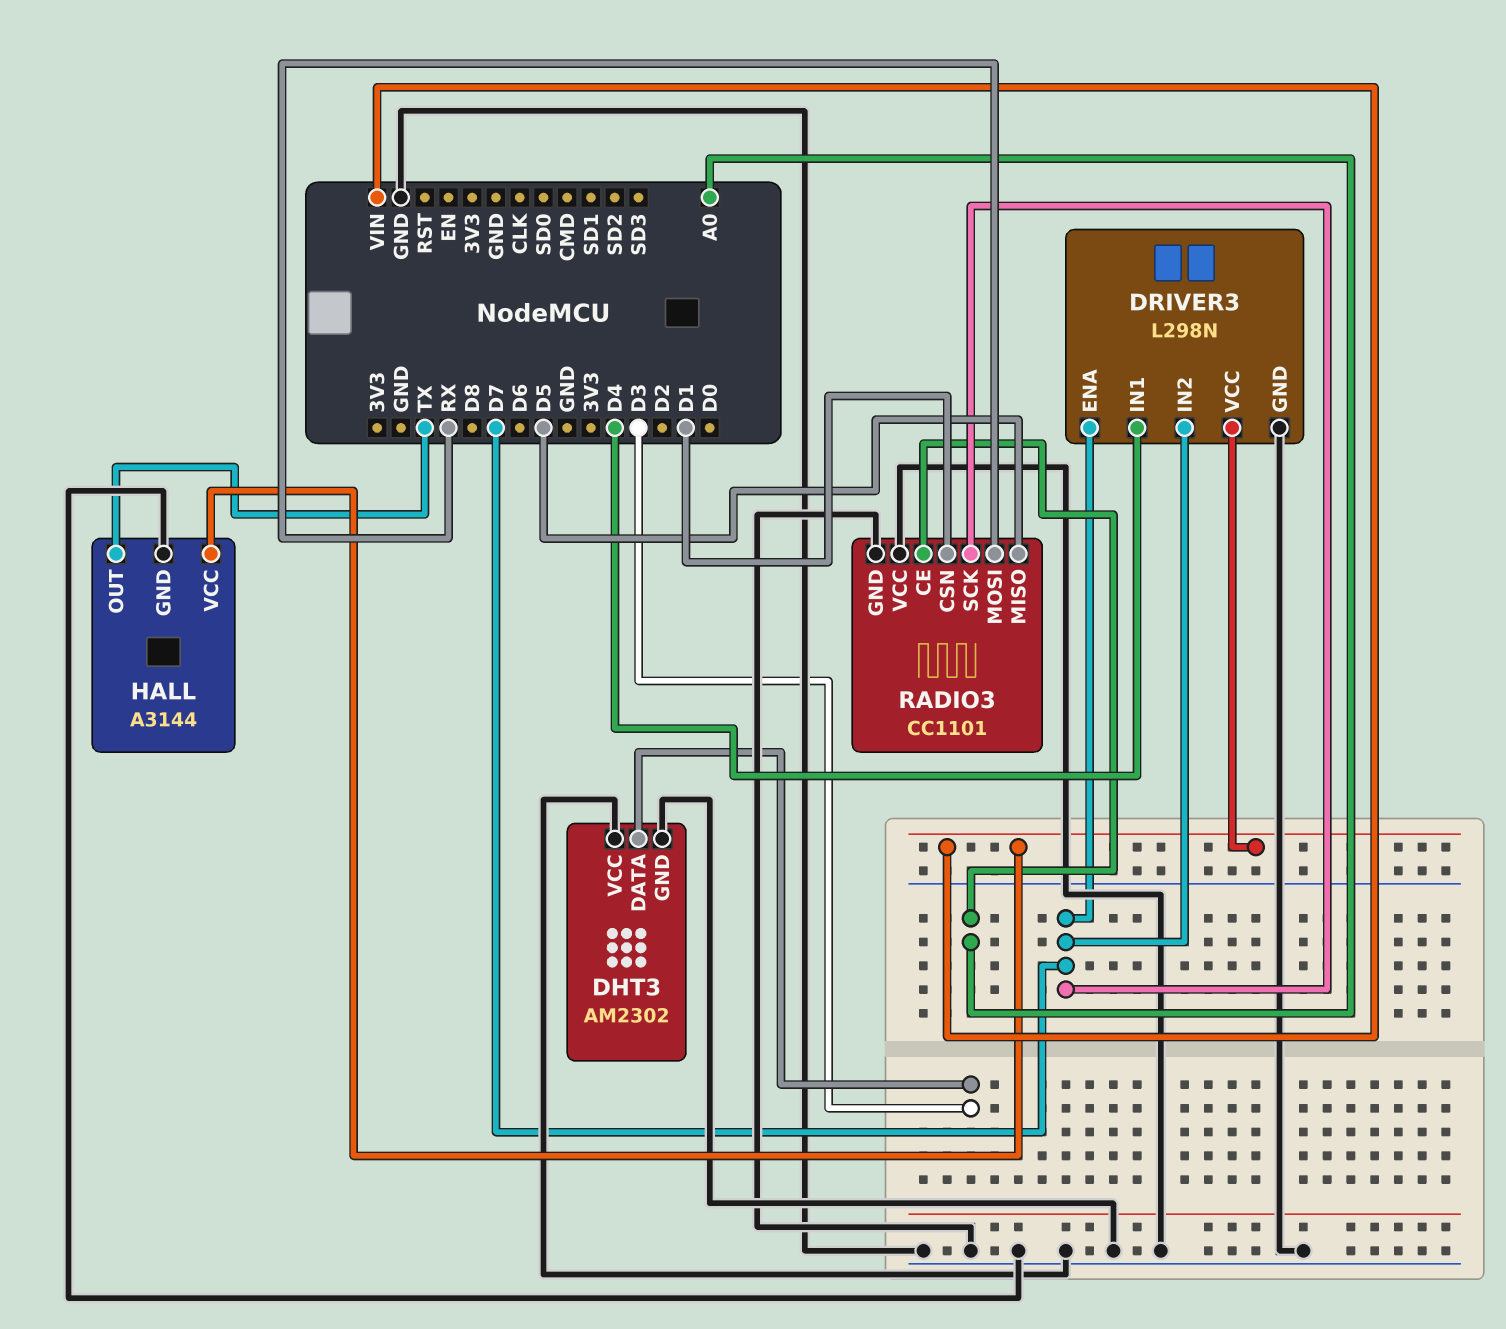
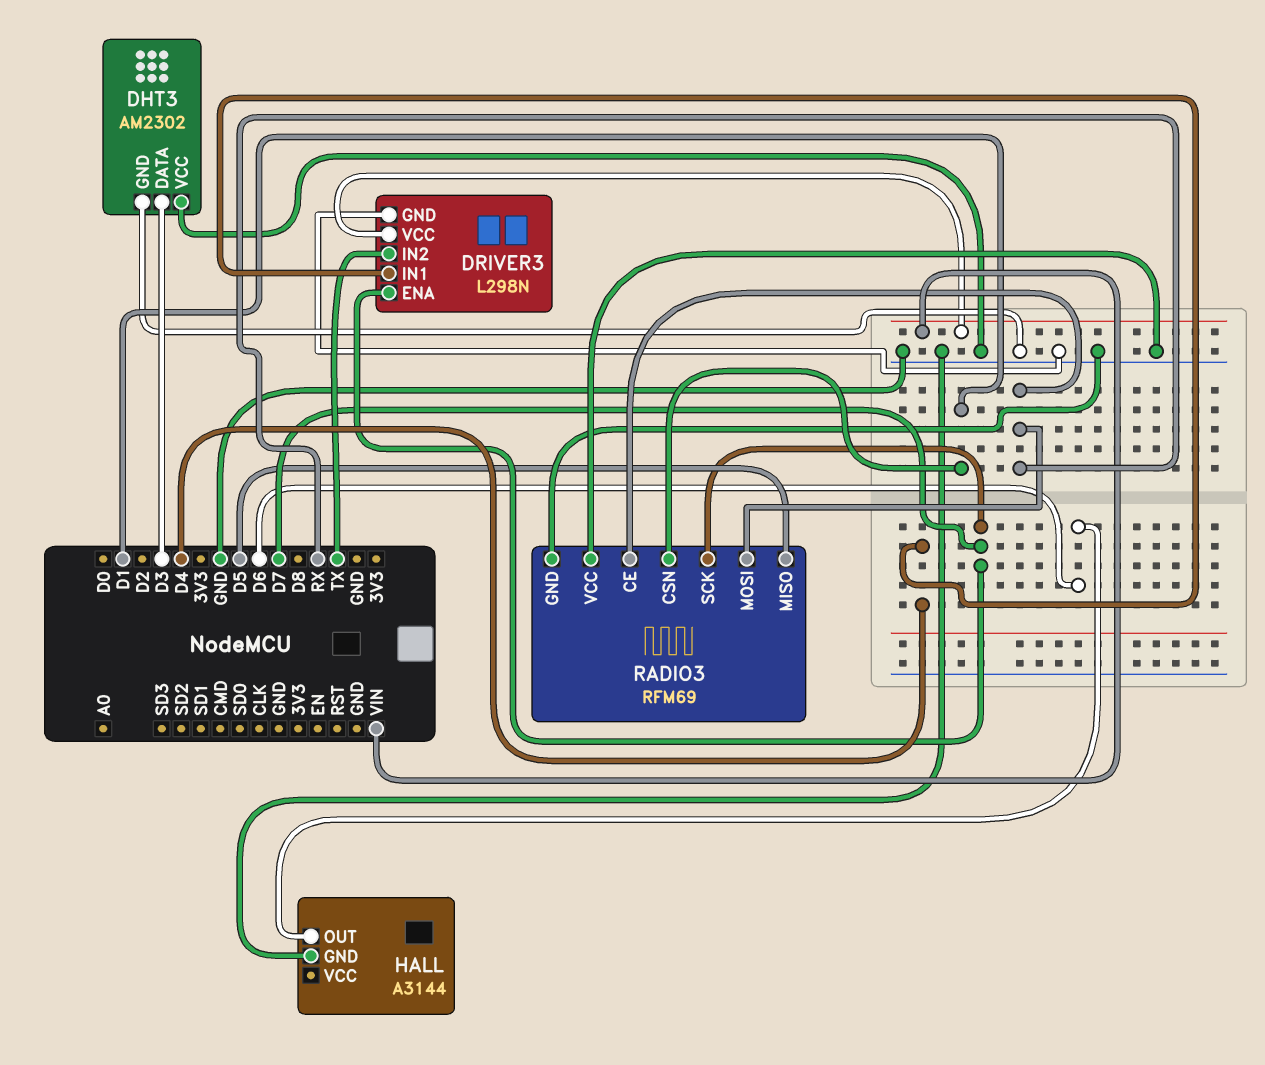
DRIVER3 pin IN2: D7 -> TX
HALL pin OUT: TX -> D6
HALL pin VCC: VIN -> none
RADIO3: CC1101 -> RFM69
RADIO3 pin CE: A0 -> RX

